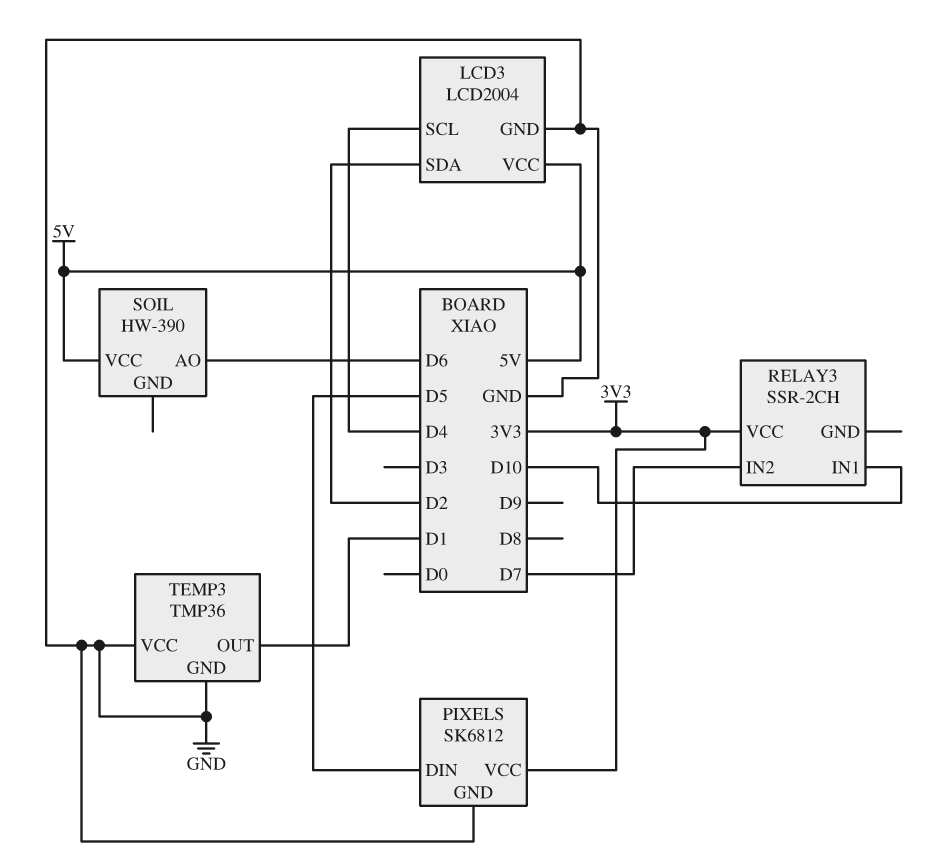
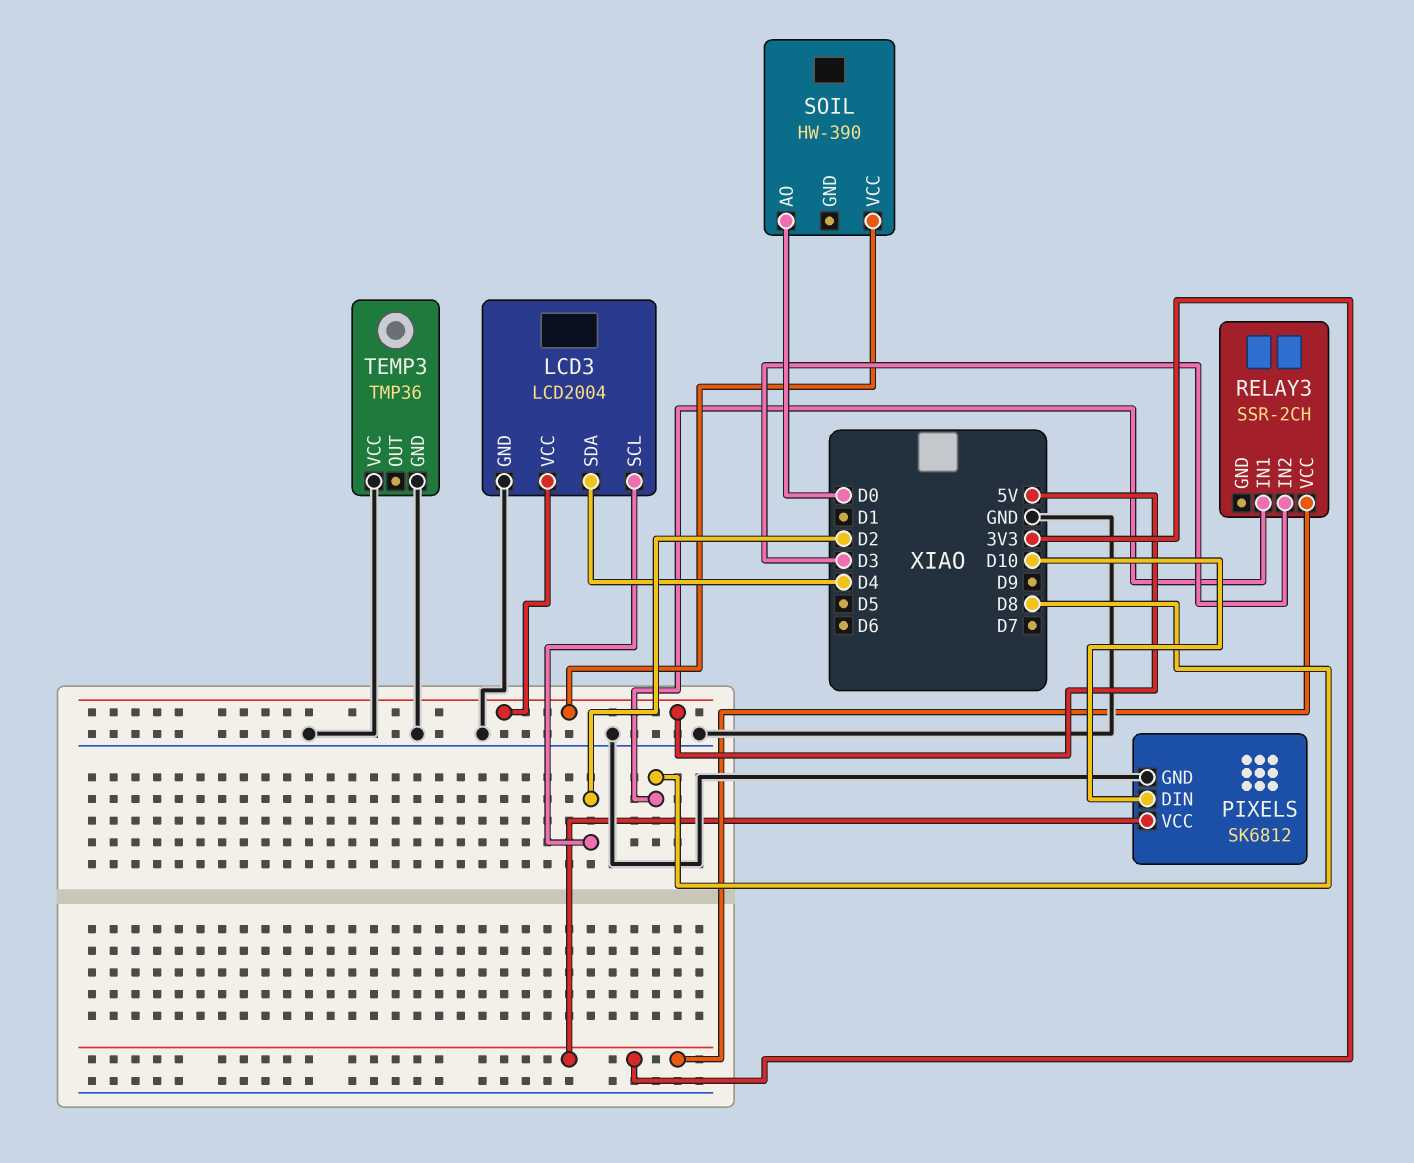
LCD3 pin SCL: D4 -> D2
LCD3 pin SDA: D2 -> D4
PIXELS pin DIN: D5 -> D10
RELAY3 pin IN1: D10 -> D8
RELAY3 pin IN2: D7 -> D3
SOIL pin AO: D6 -> D0
TEMP3 pin OUT: D1 -> none

